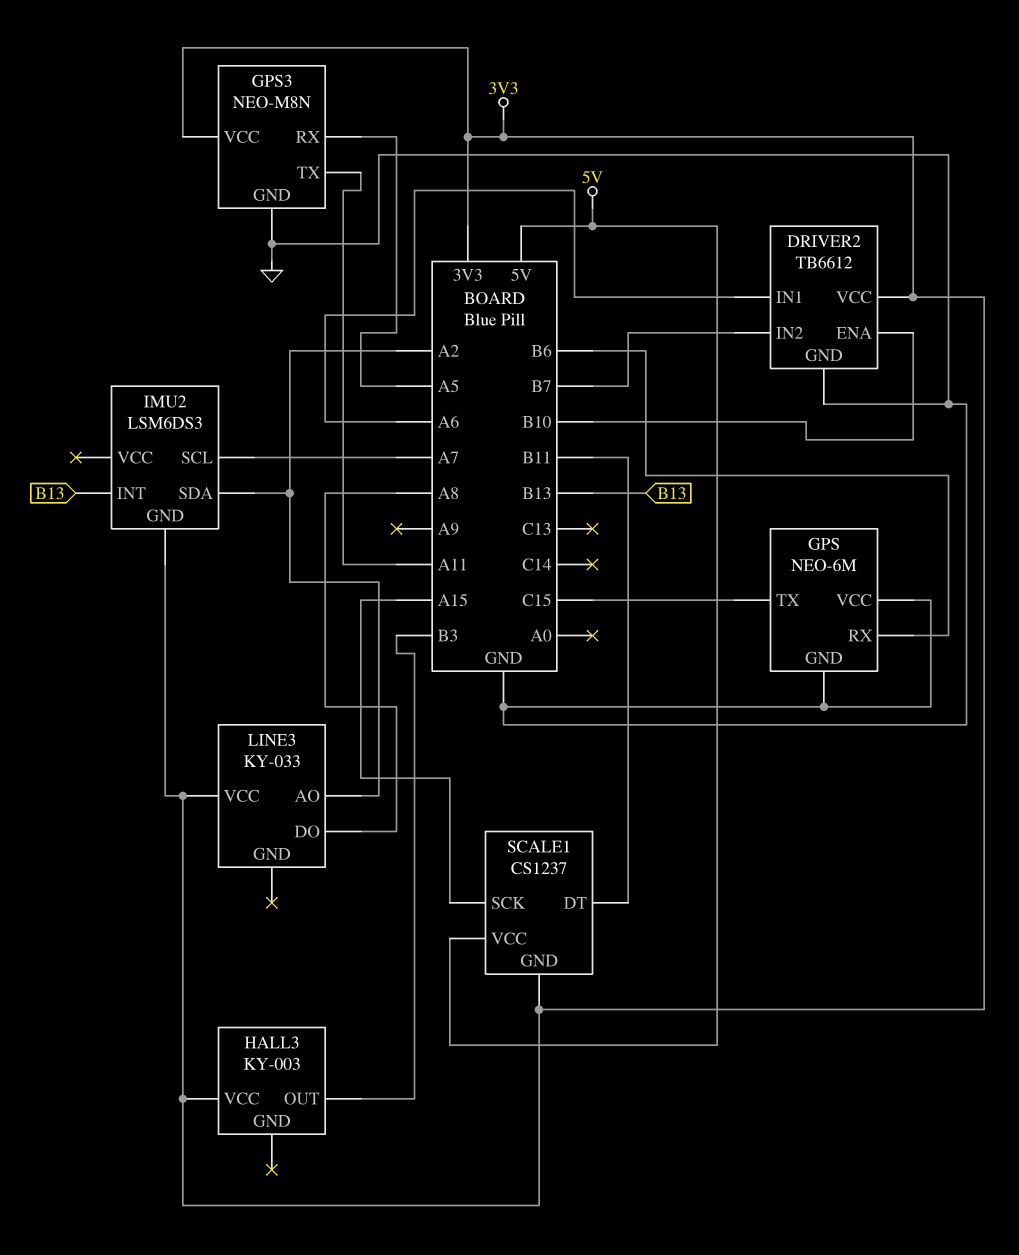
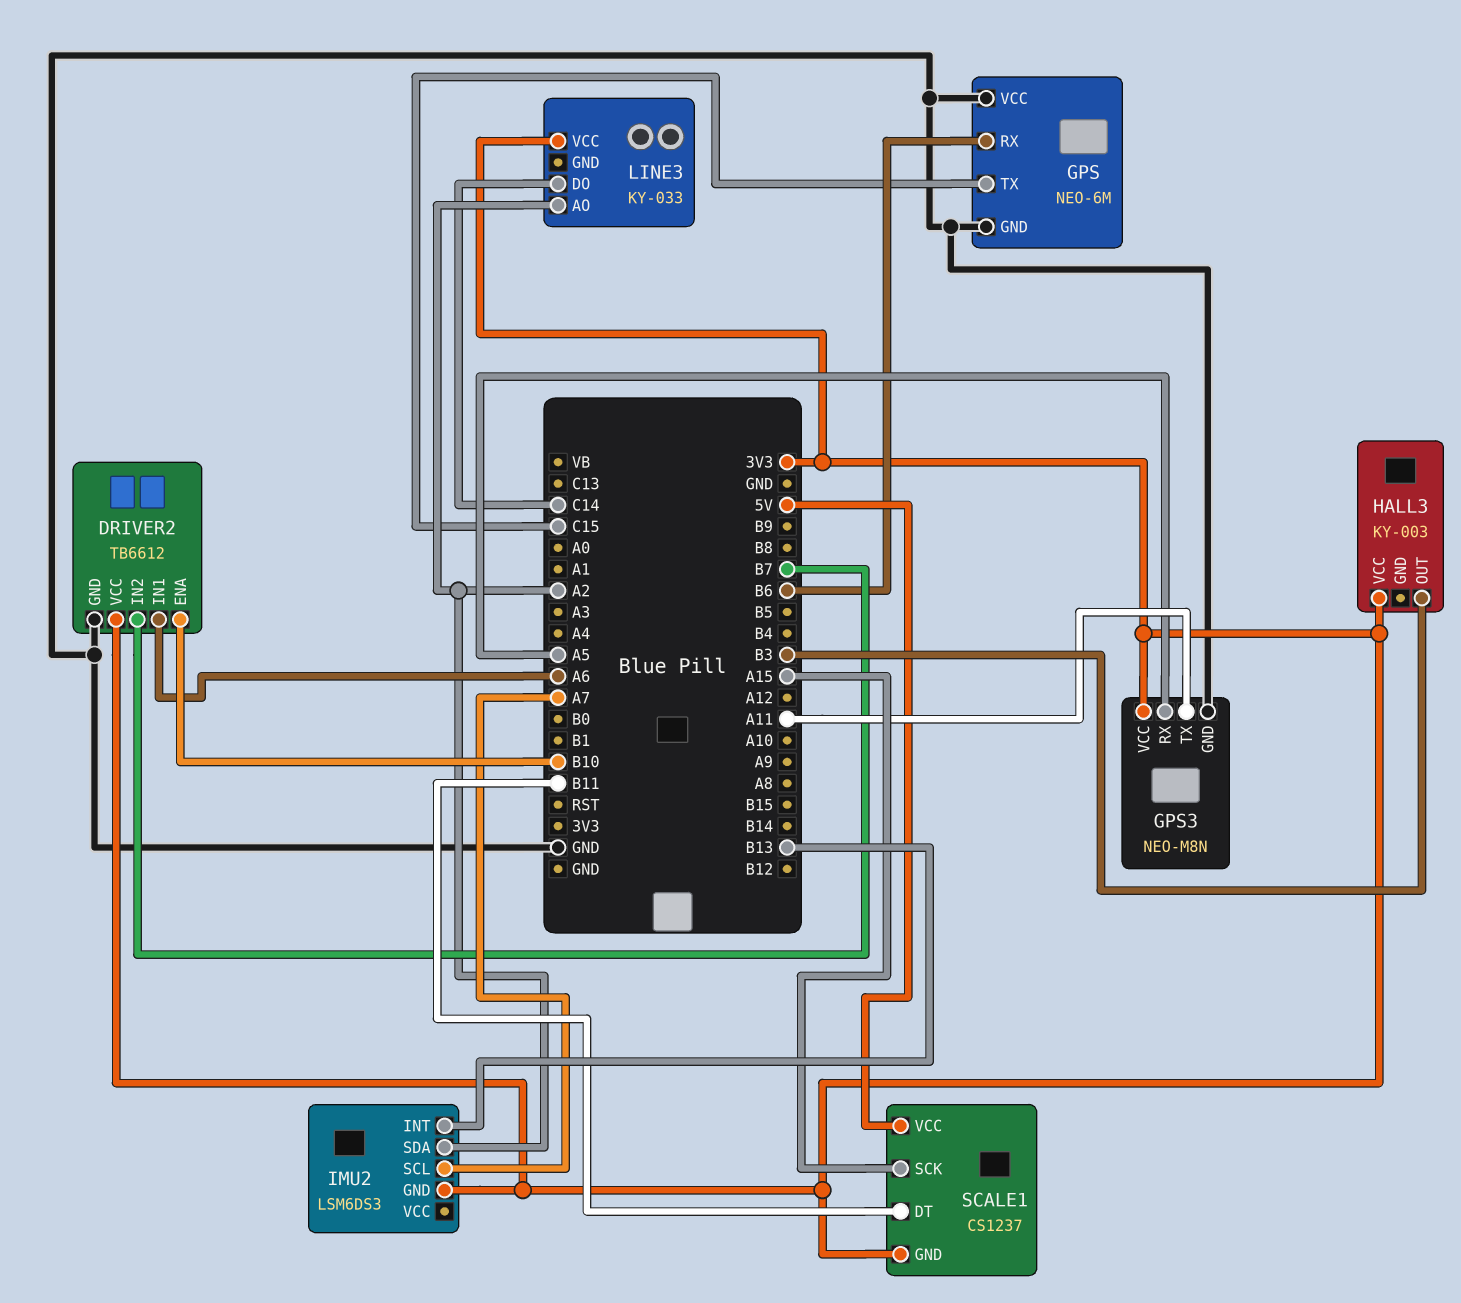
LINE3 pin DO: A8 -> C14

